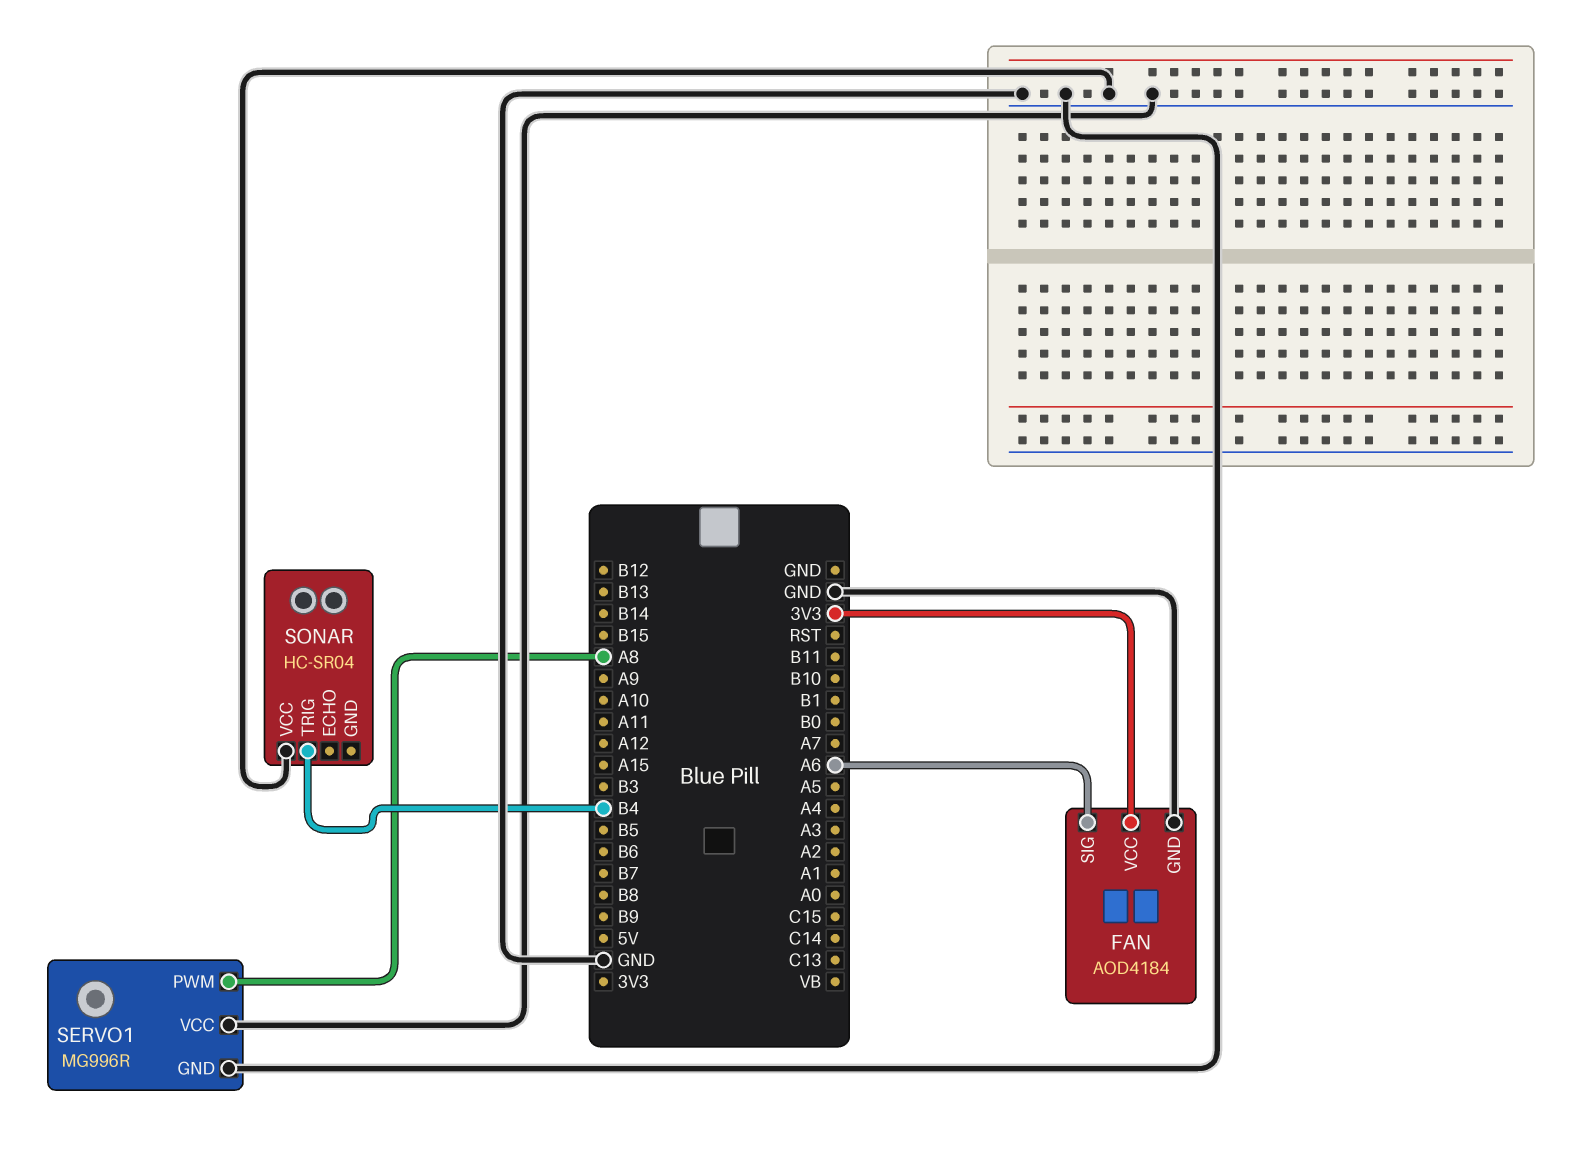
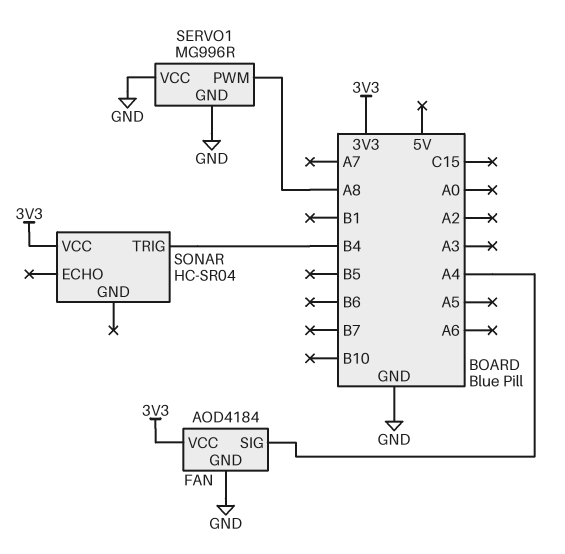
FAN pin SIG: A6 -> A4
SONAR pin VCC: GND -> 3V3

